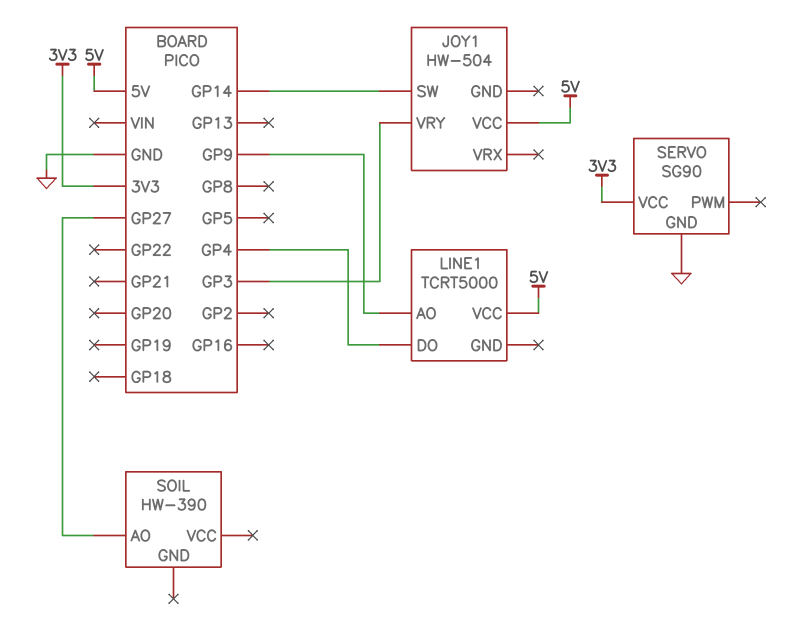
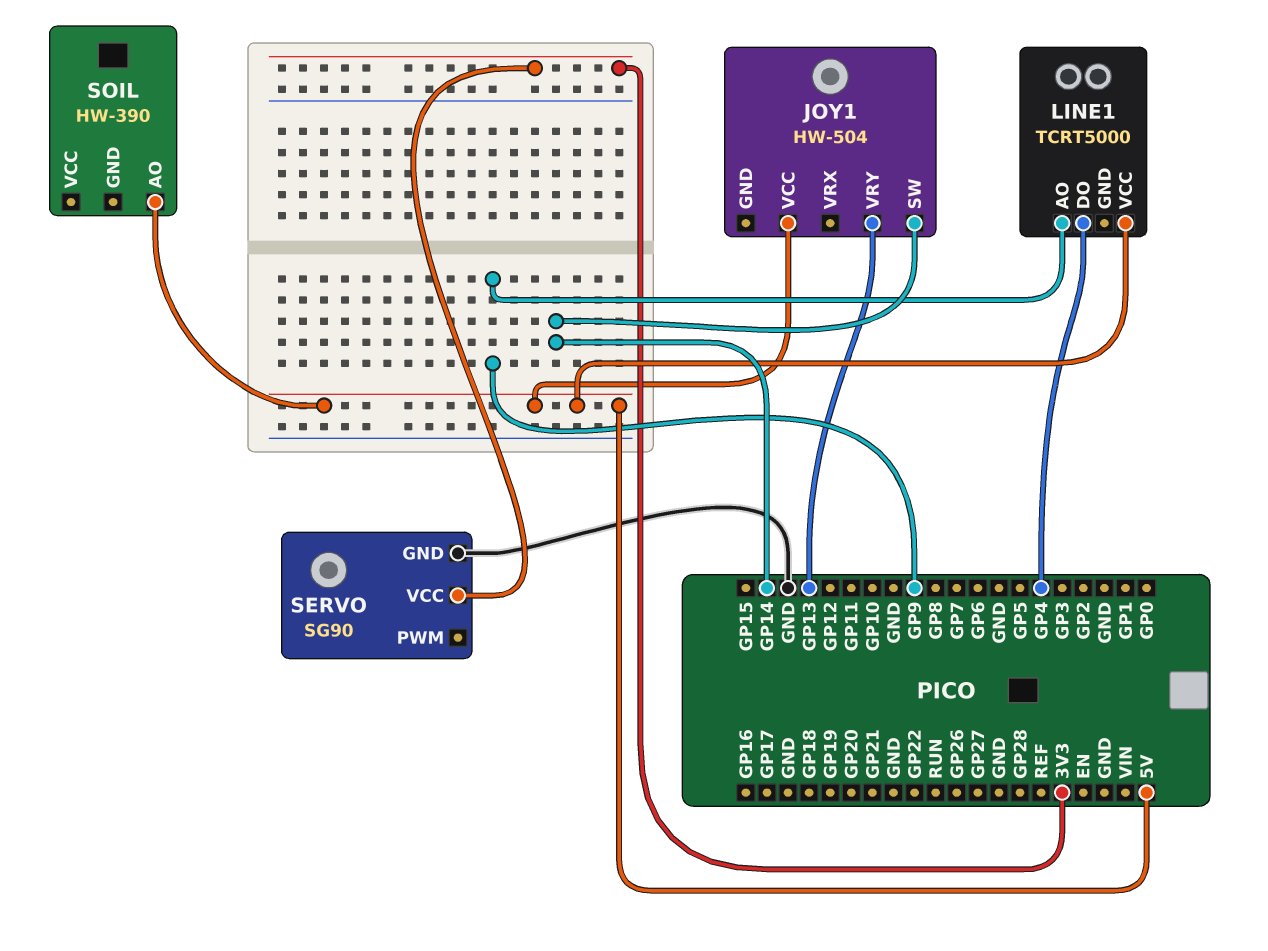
JOY1 pin VRY: GP3 -> GP13
SOIL pin AO: GP27 -> 5V

